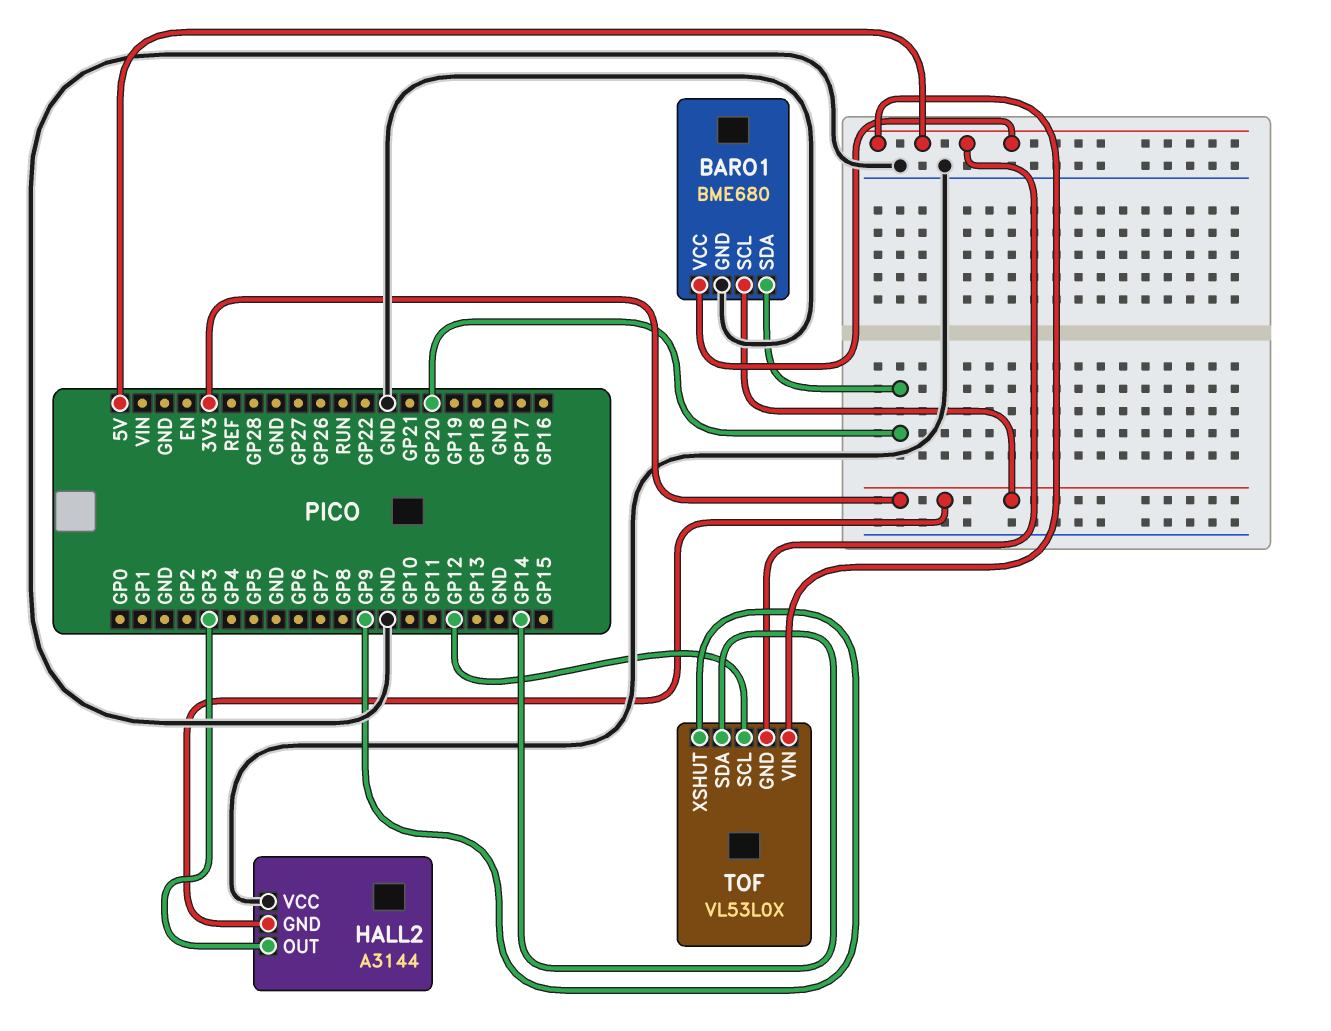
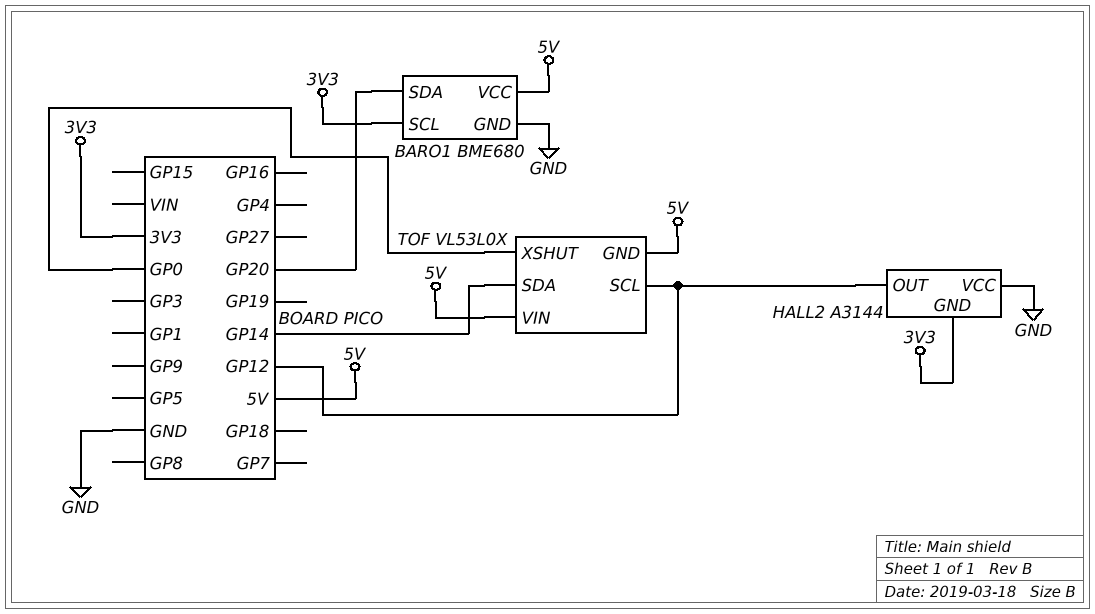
HALL2 pin OUT: GP3 -> GP12
TOF pin XSHUT: GP9 -> GP0

